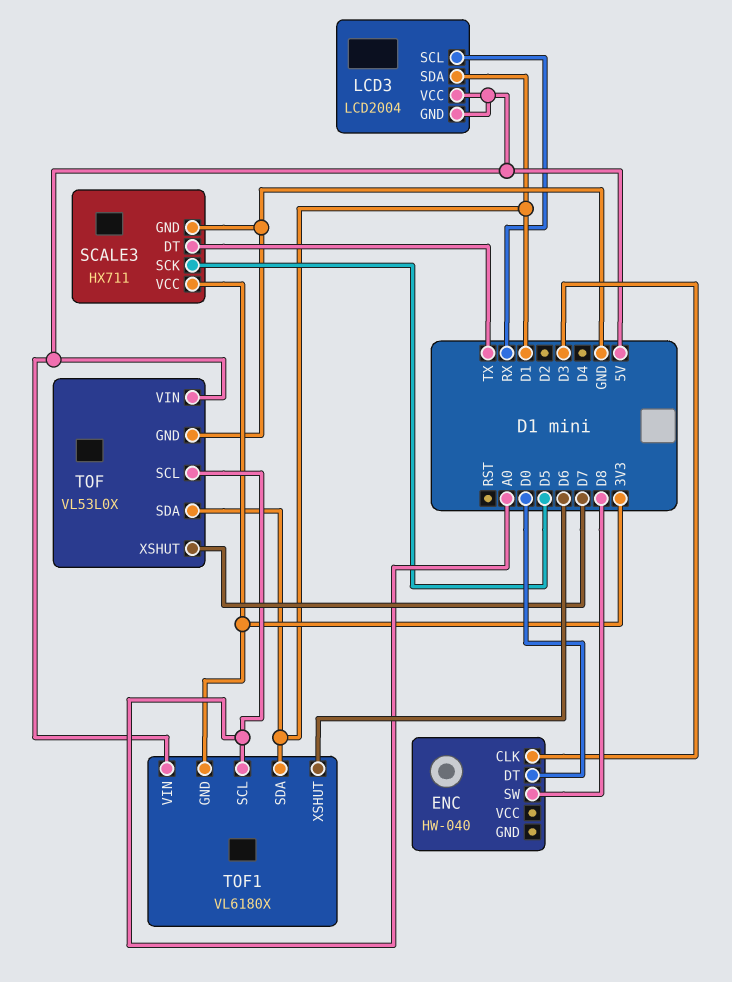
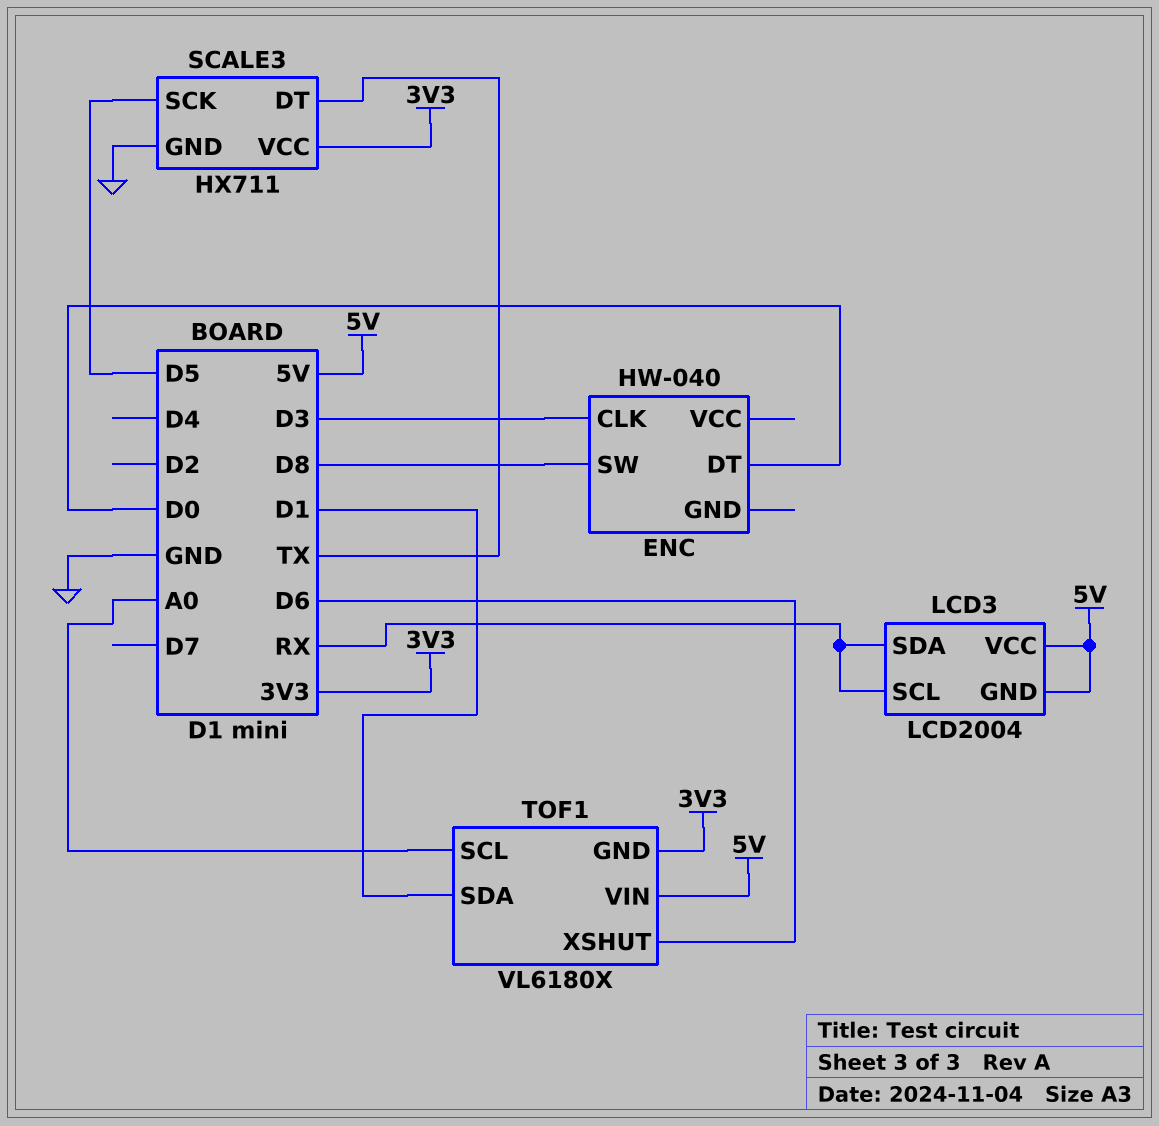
LCD3 pin SDA: D1 -> RX
TOF: VL53L0X -> none
TOF pin GND: GND -> none
TOF pin SCL: A0 -> none
TOF pin SDA: D1 -> none
TOF pin VIN: 5V -> none
TOF pin XSHUT: D7 -> none

